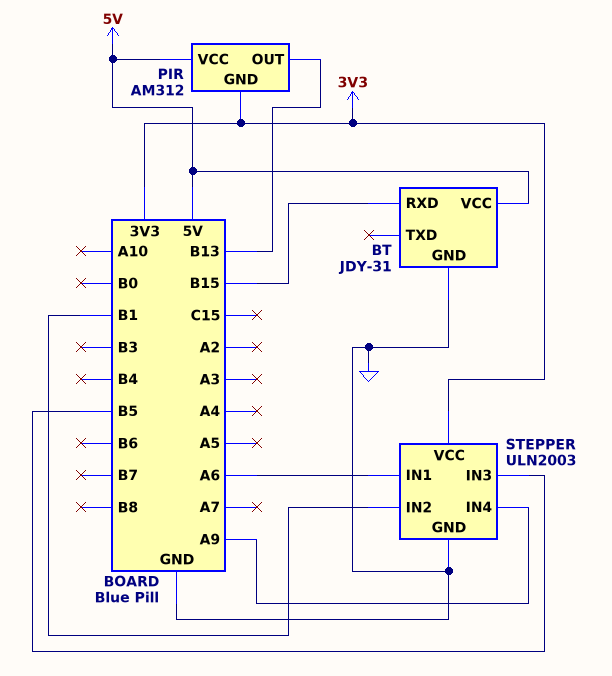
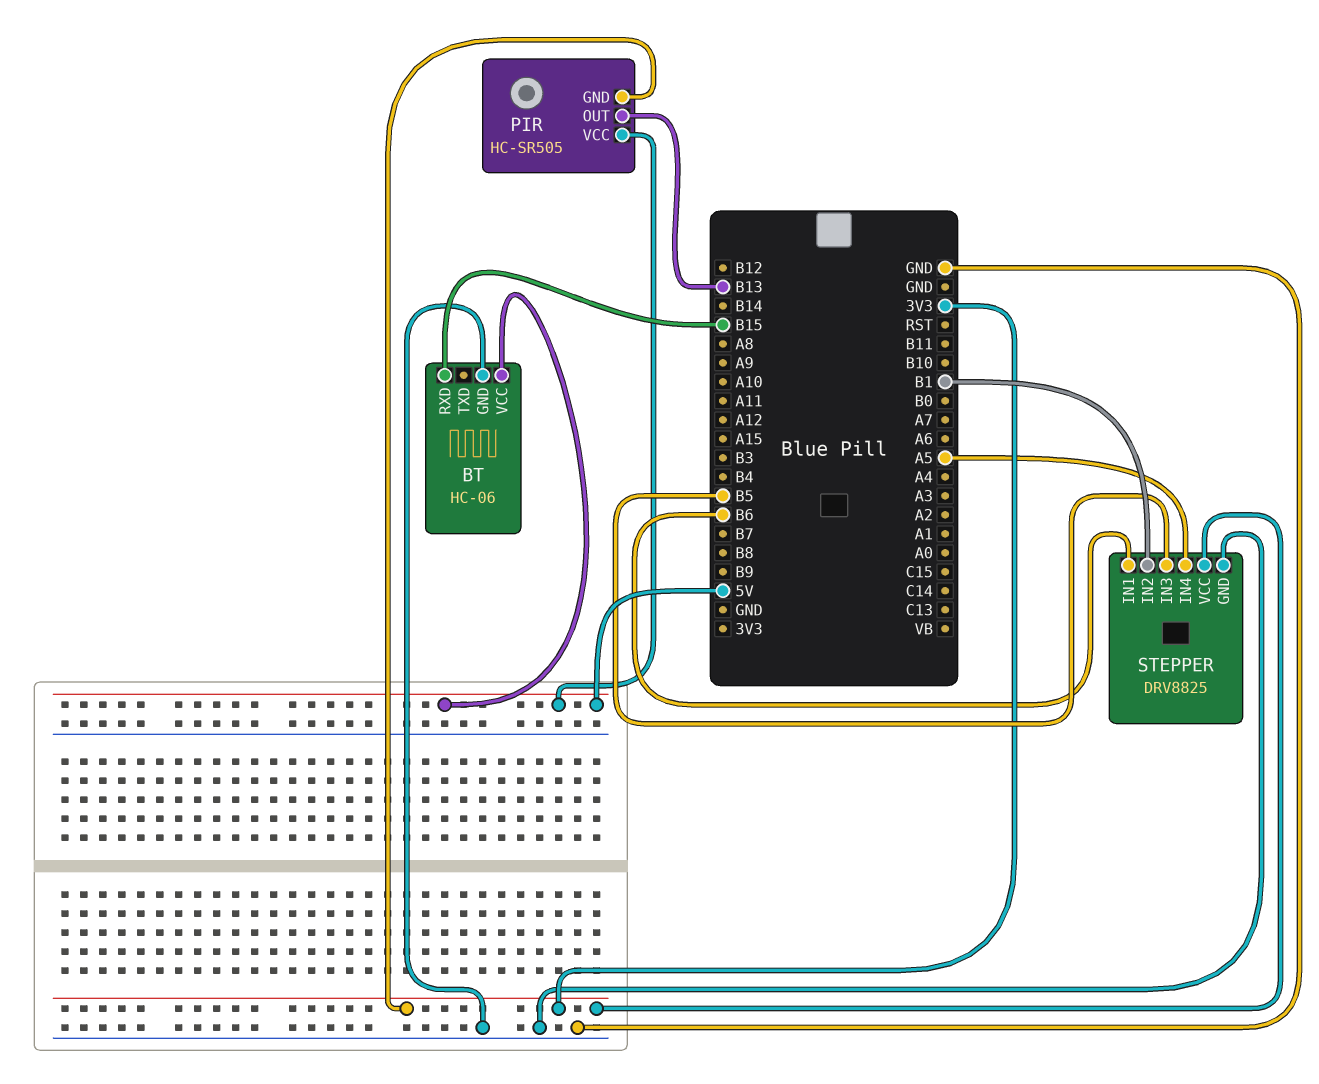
BT: JDY-31 -> HC-06
PIR: AM312 -> HC-SR505
STEPPER: ULN2003 -> DRV8825
STEPPER pin IN1: A6 -> B6
STEPPER pin IN4: A9 -> A5

